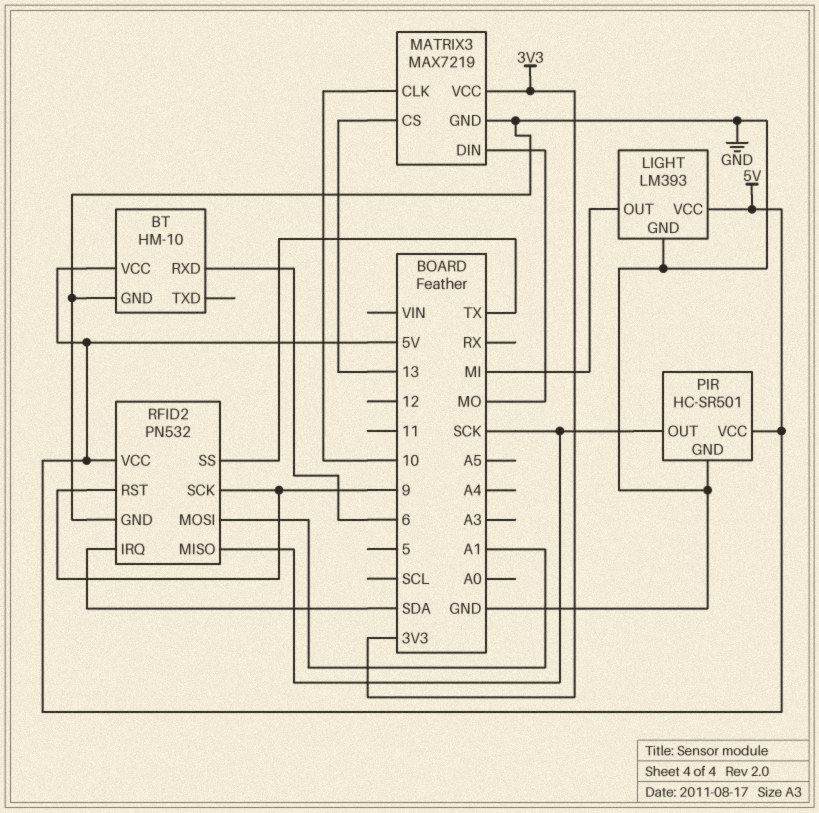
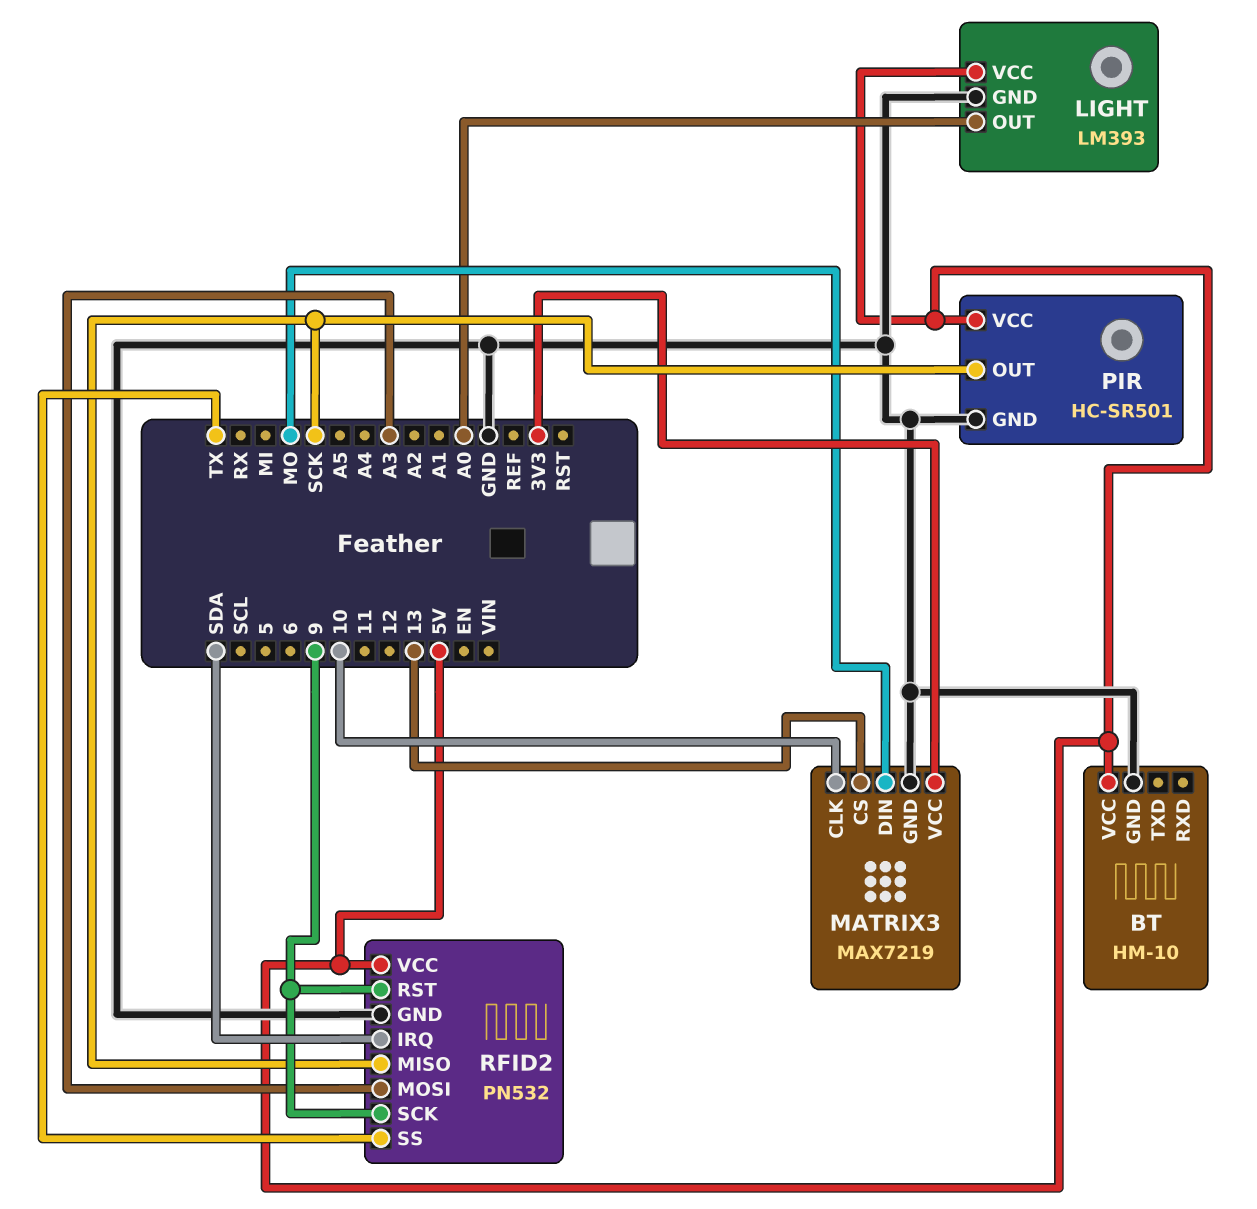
BT pin RXD: 6 -> none
LIGHT pin OUT: MI -> A0
RFID2 pin MOSI: A1 -> A3

